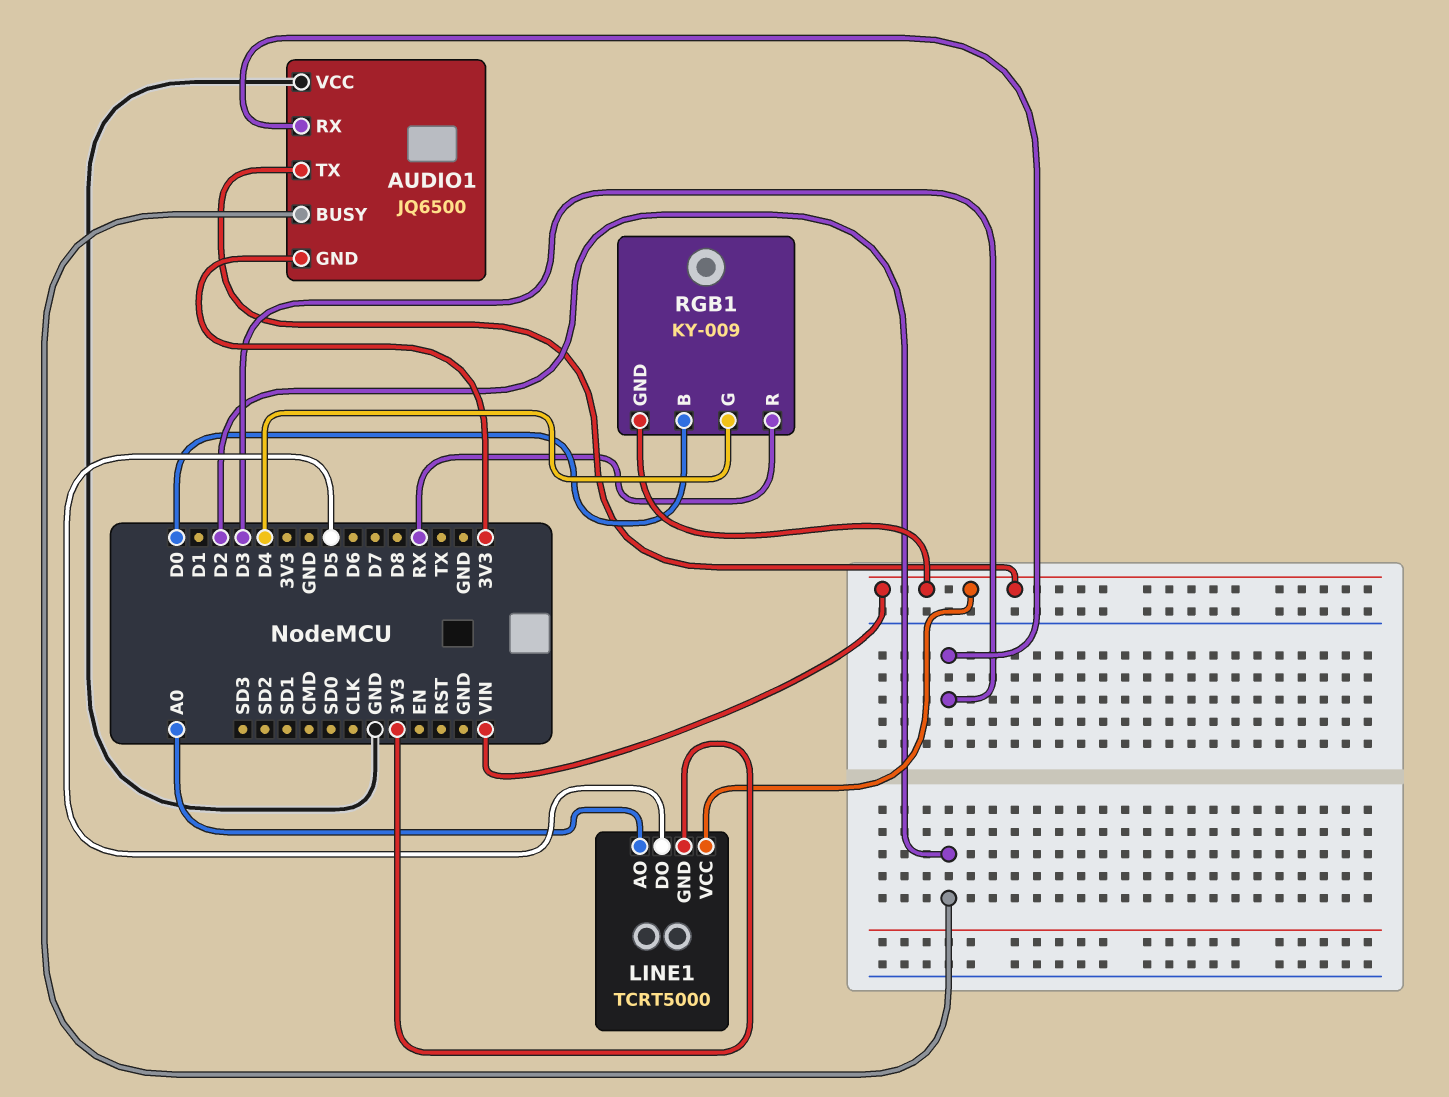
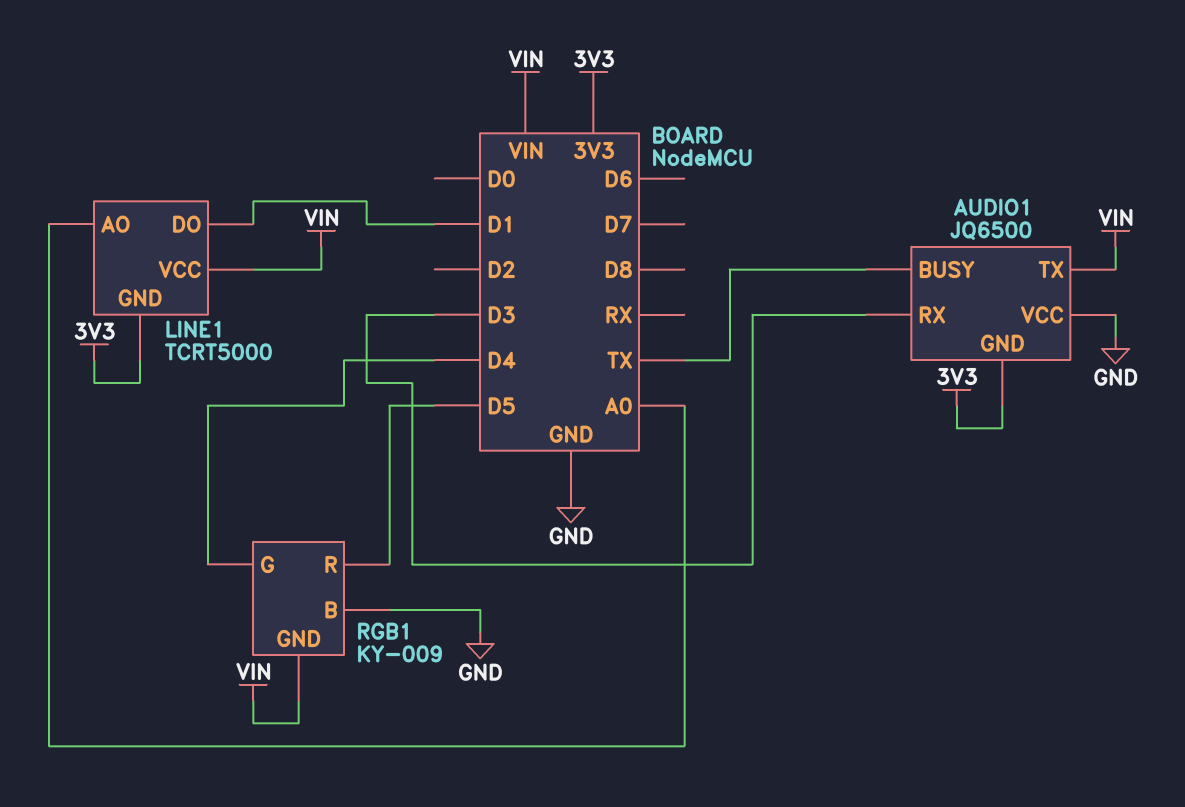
AUDIO1 pin BUSY: D2 -> TX
LINE1 pin DO: D5 -> D1
RGB1 pin B: D0 -> GND
RGB1 pin R: RX -> D5

